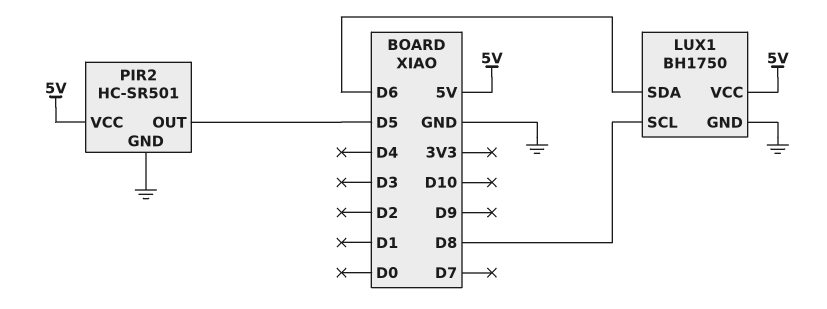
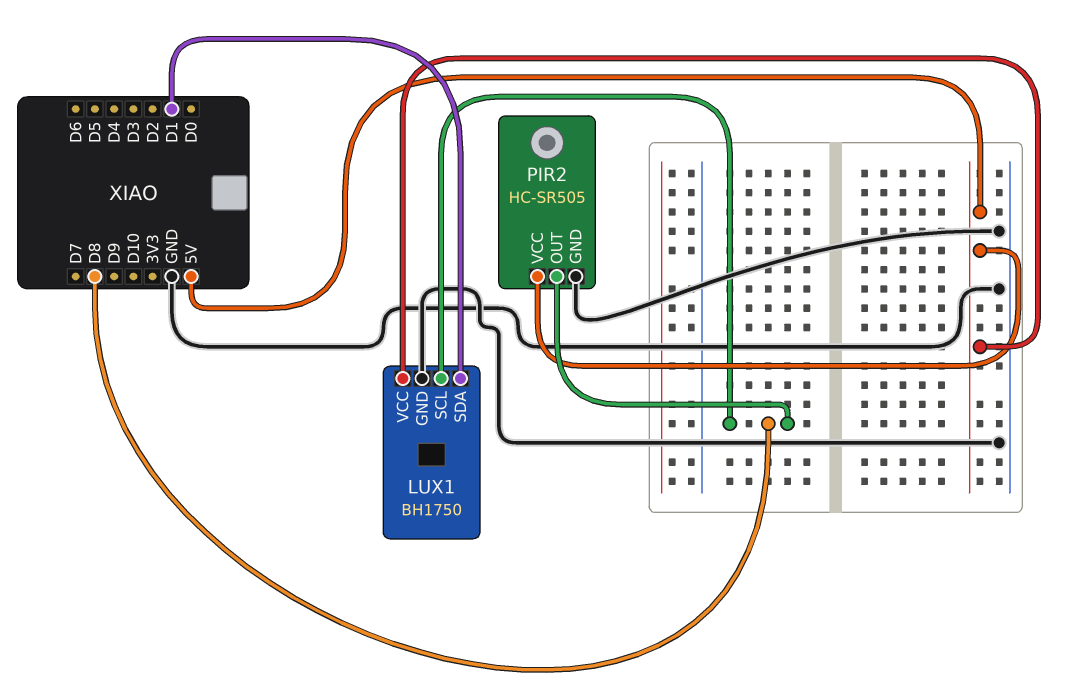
LUX1 pin SDA: D6 -> D1
PIR2: HC-SR501 -> HC-SR505
PIR2 pin OUT: D5 -> D8

